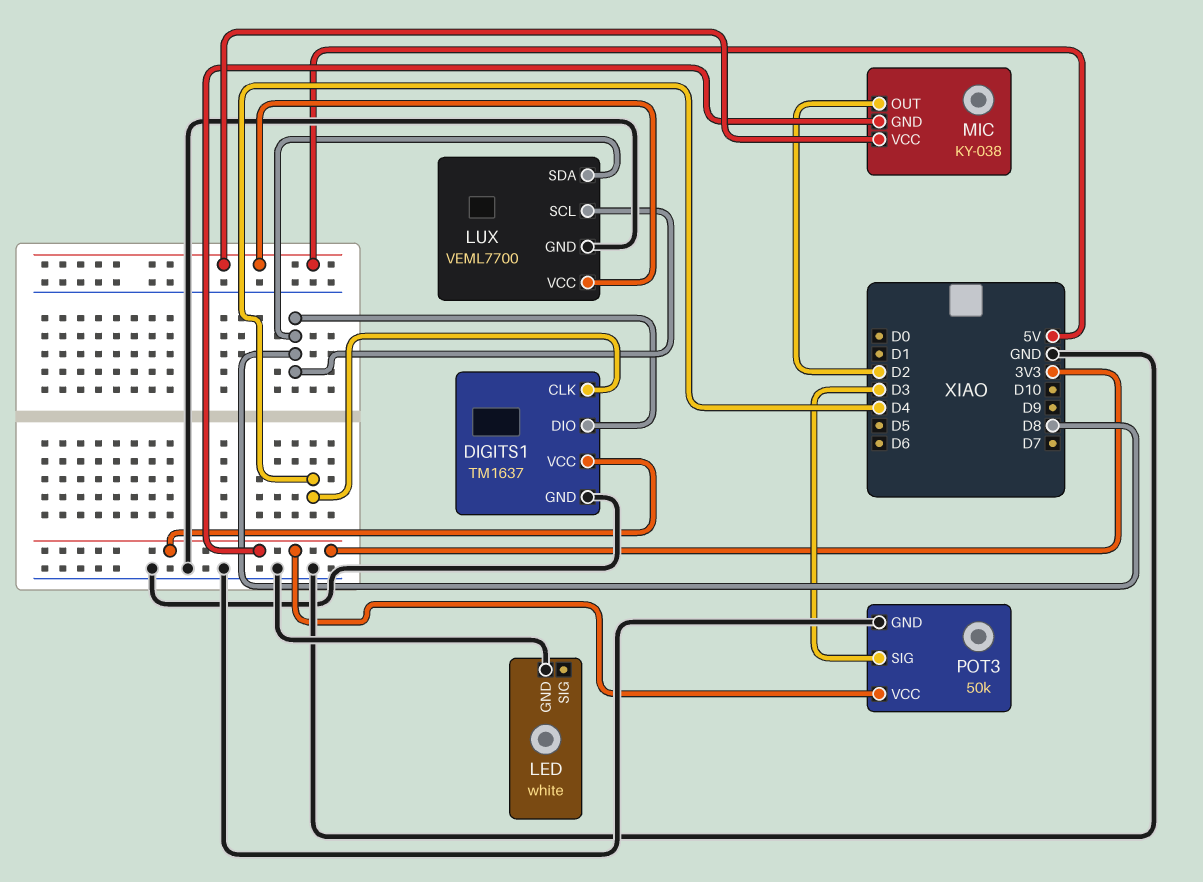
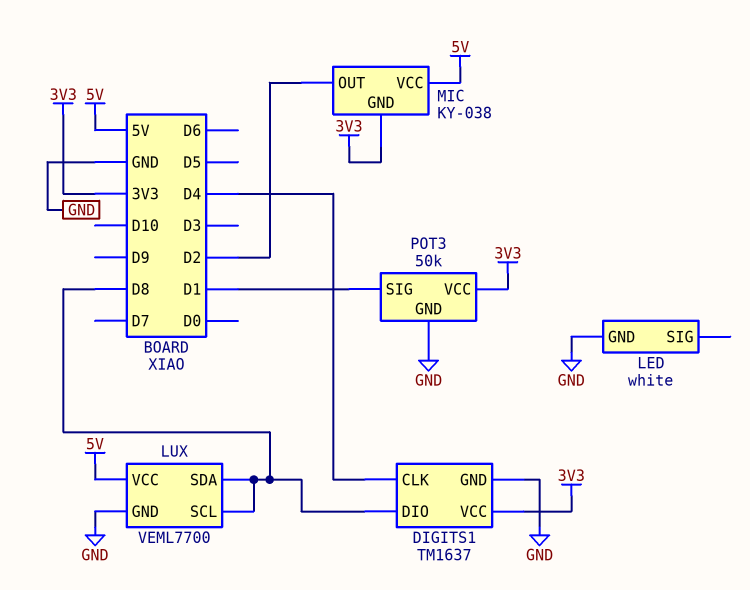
POT3 pin SIG: D3 -> D1

